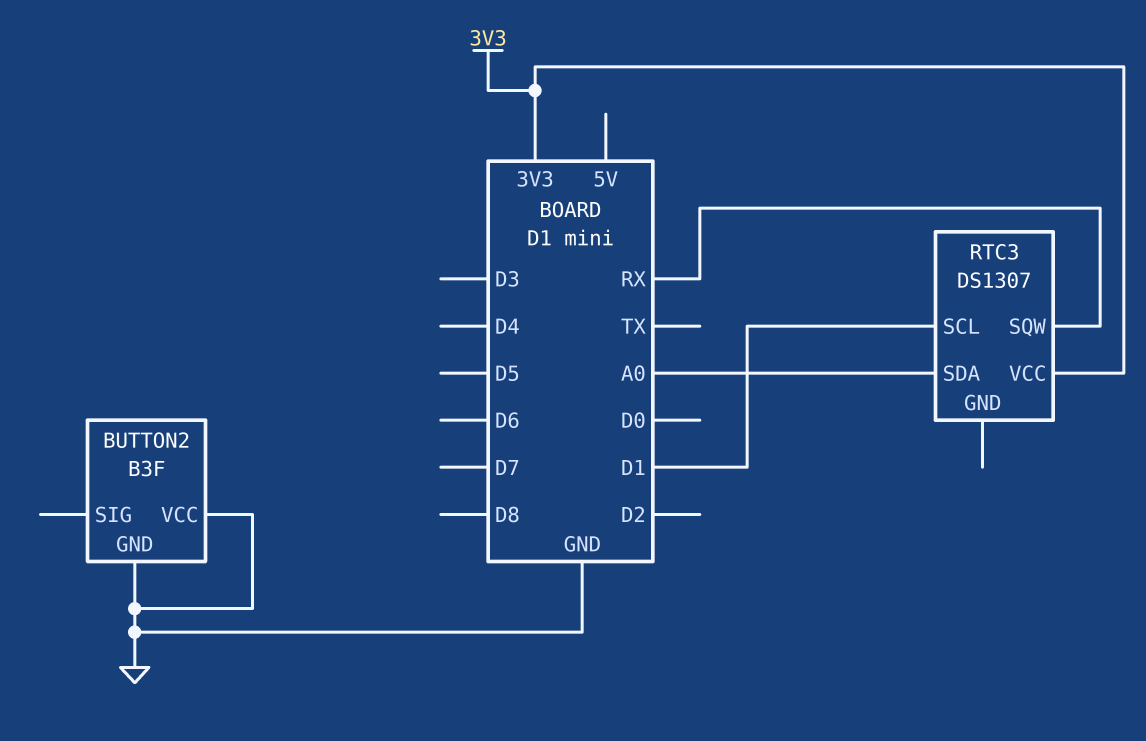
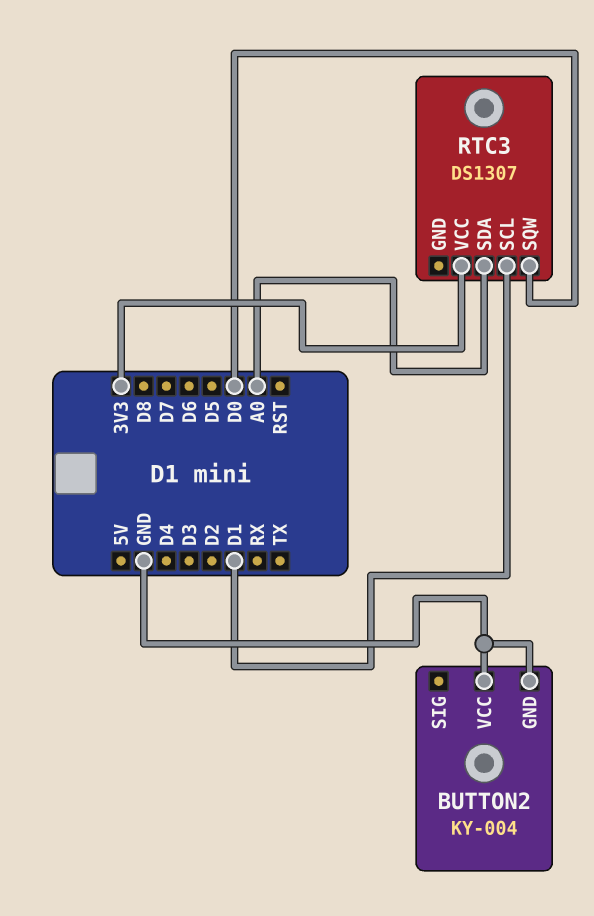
BUTTON2: B3F -> KY-004
RTC3 pin SQW: RX -> D0

